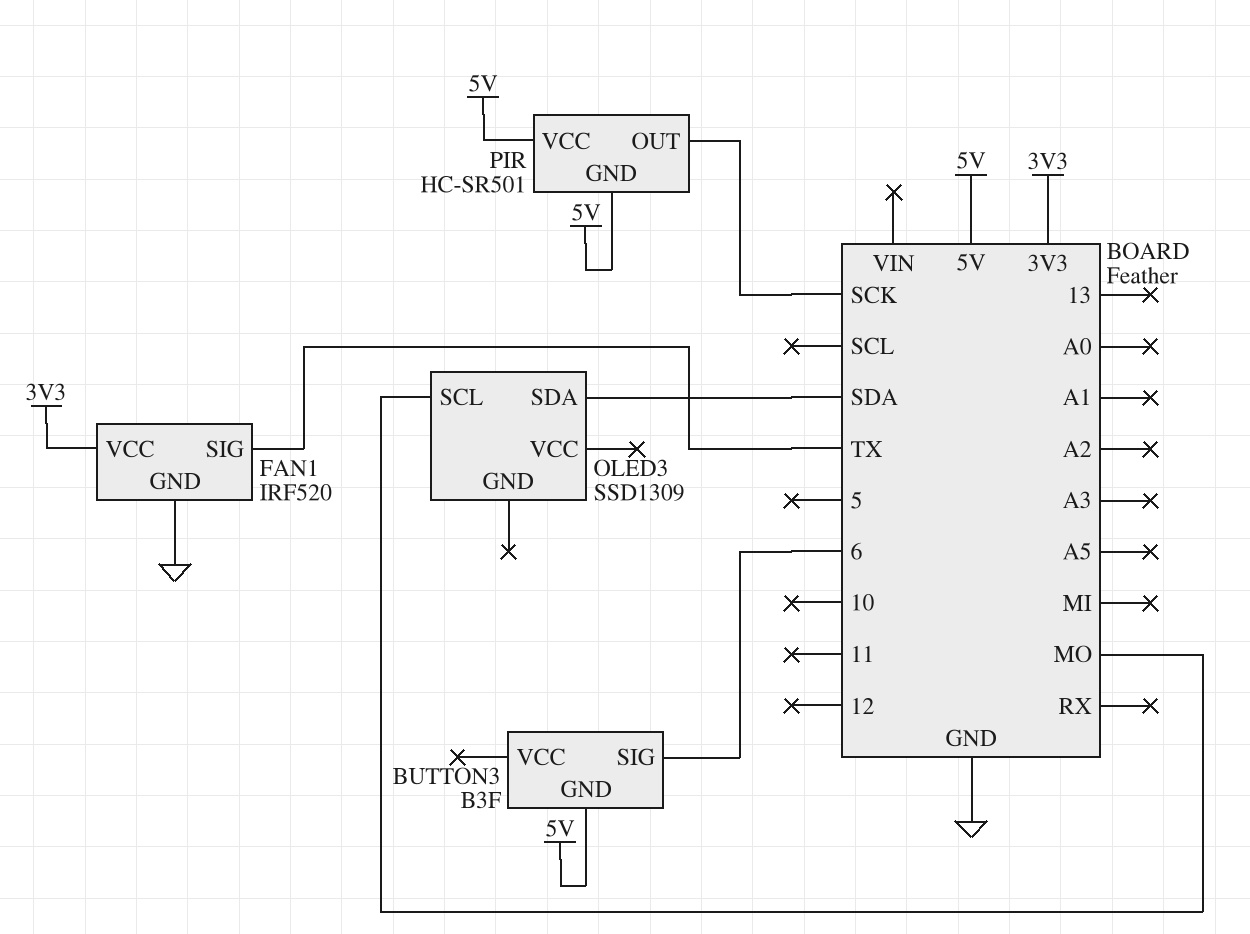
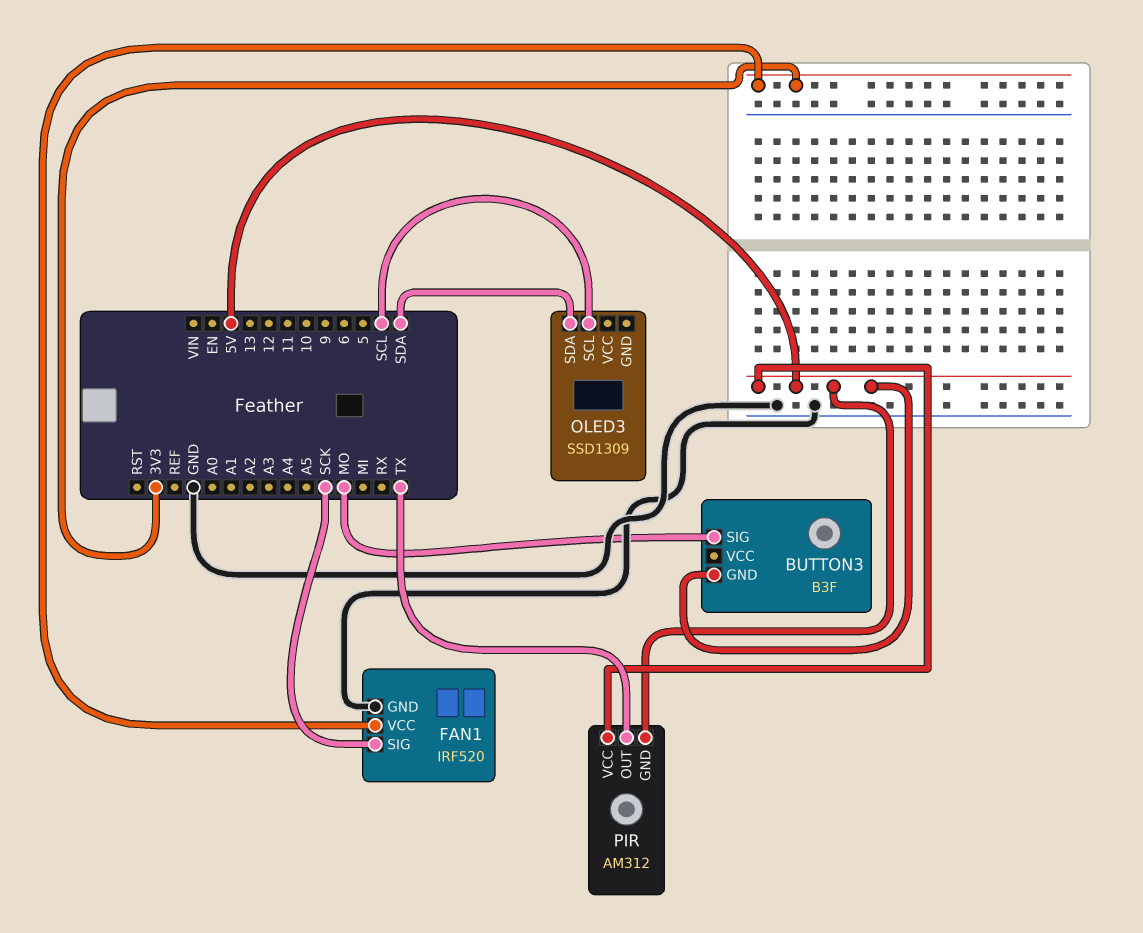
BUTTON3 pin SIG: 6 -> MO
FAN1 pin SIG: TX -> SCK
OLED3 pin SCL: MO -> SCL
PIR: HC-SR501 -> AM312
PIR pin OUT: SCK -> TX

